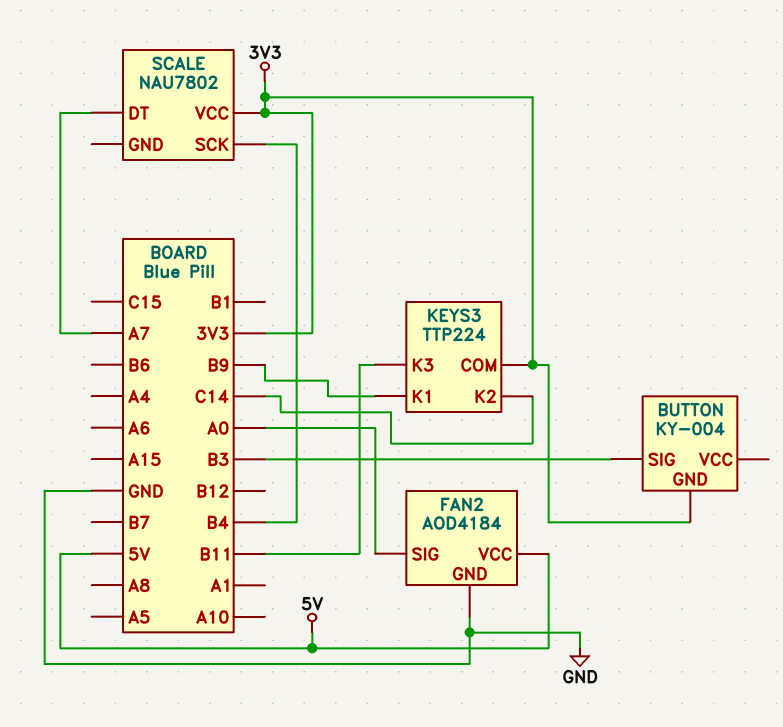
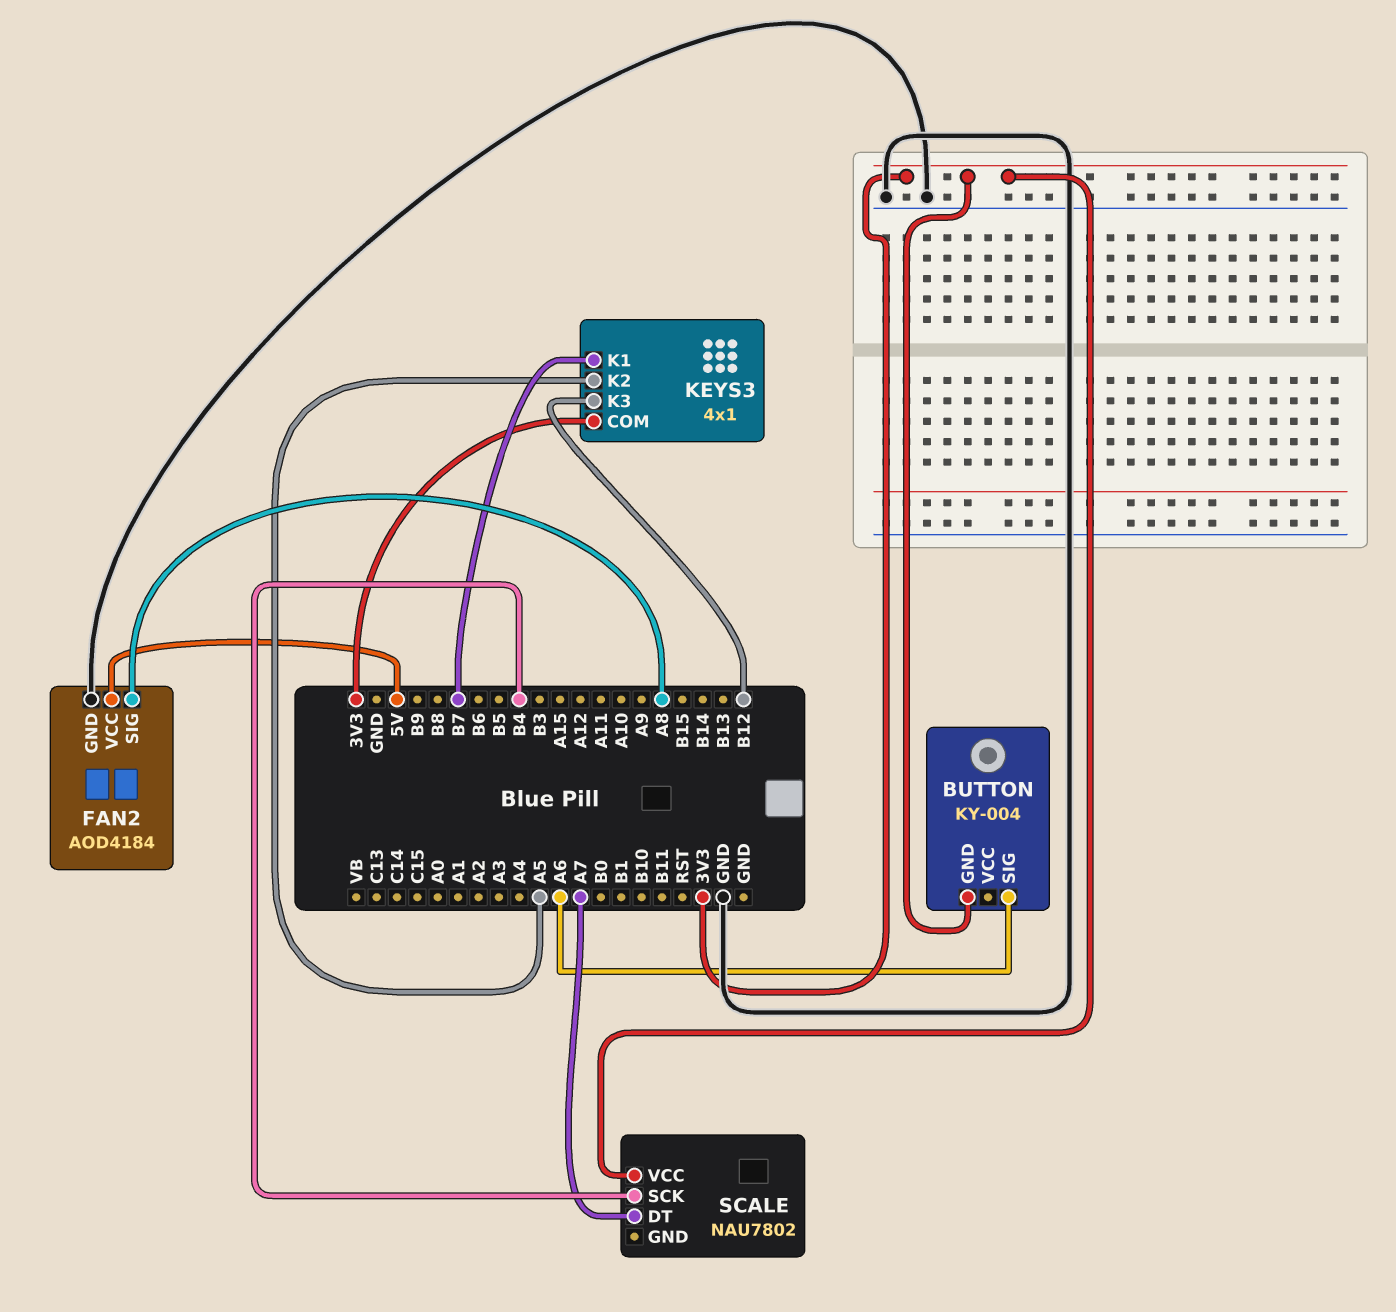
BUTTON pin SIG: B3 -> A6
FAN2 pin SIG: A0 -> A8
KEYS3: TTP224 -> 4x1
KEYS3 pin K1: B9 -> B7
KEYS3 pin K2: C14 -> A5
KEYS3 pin K3: B11 -> B12

